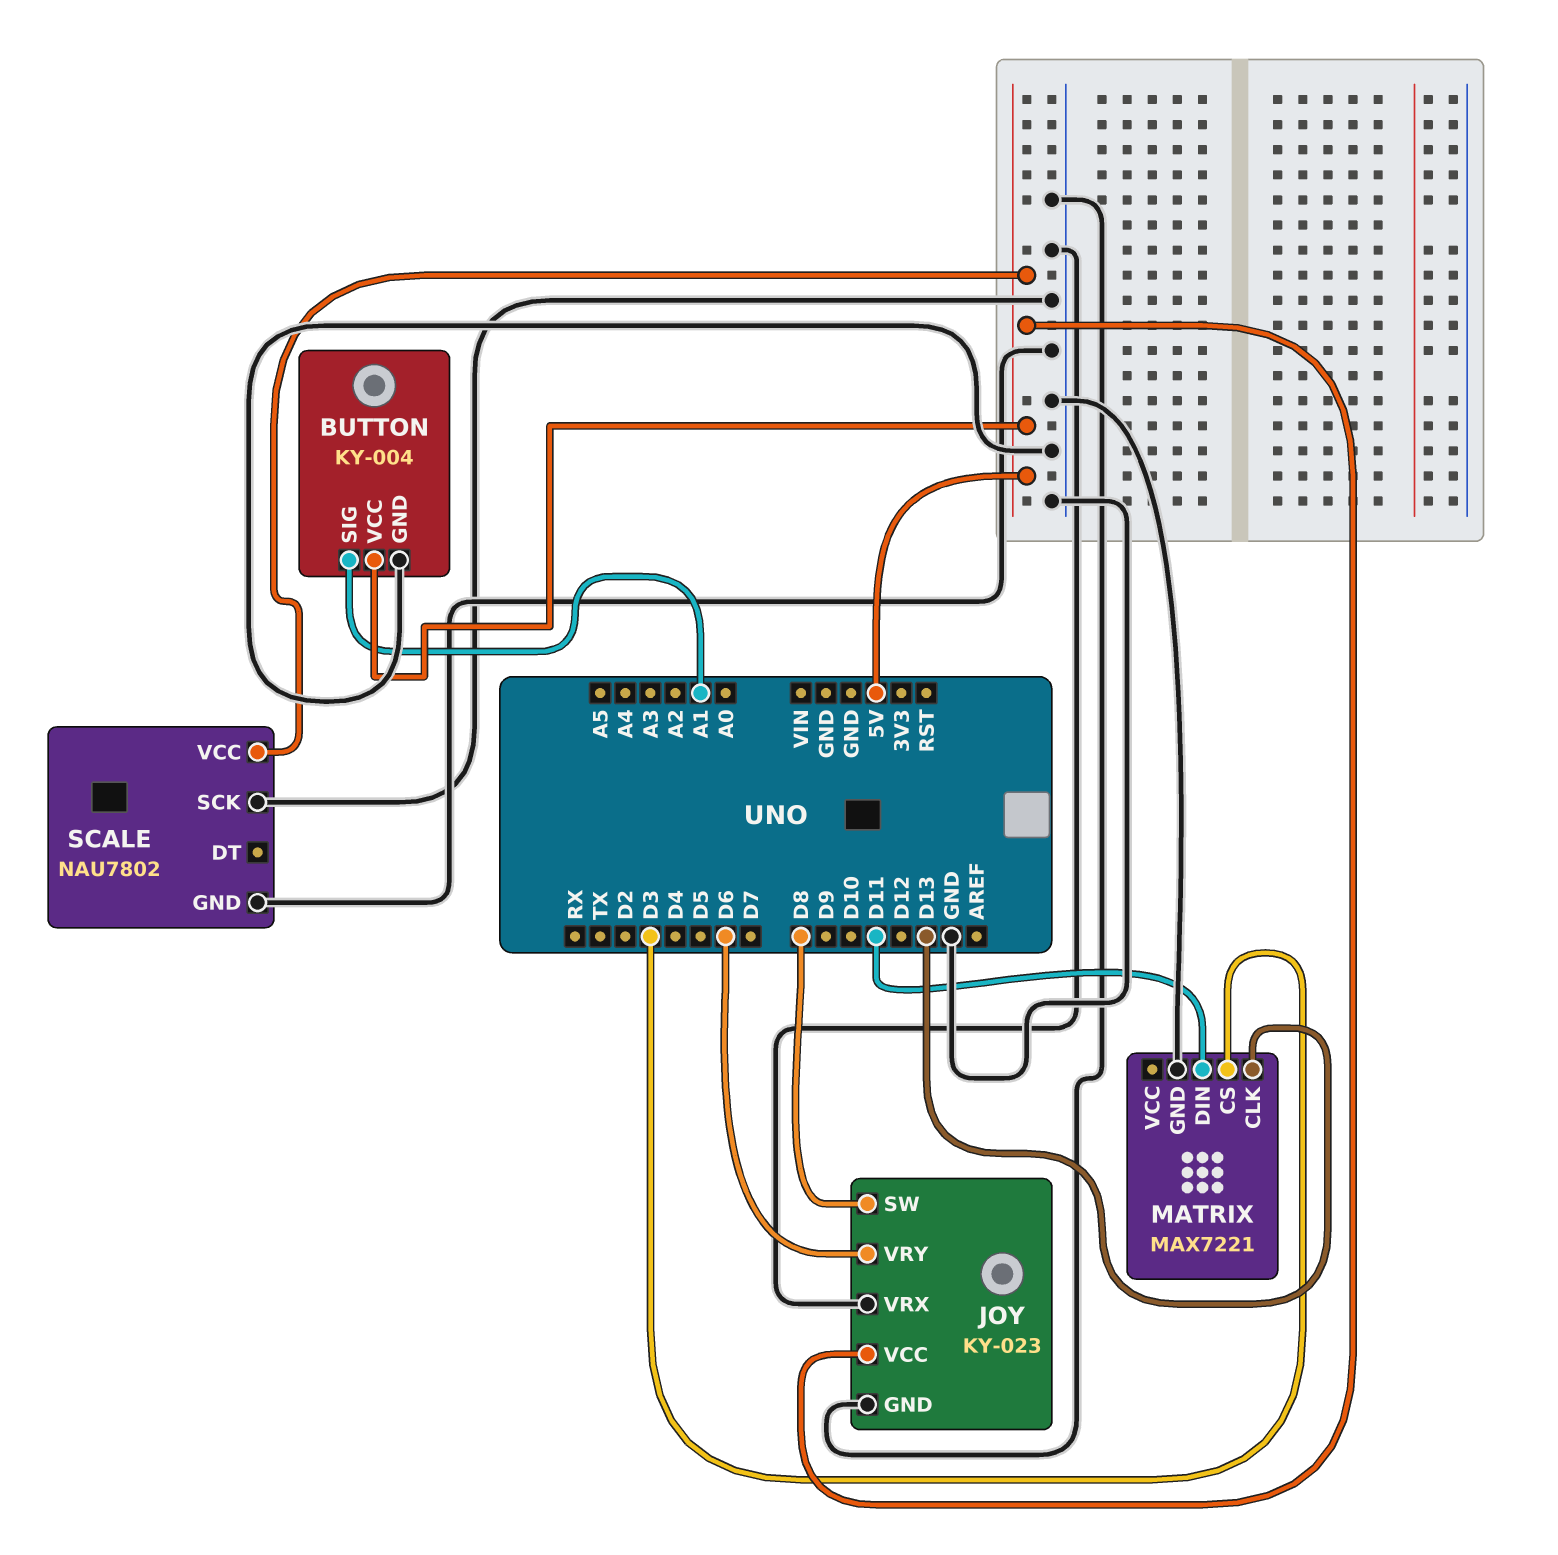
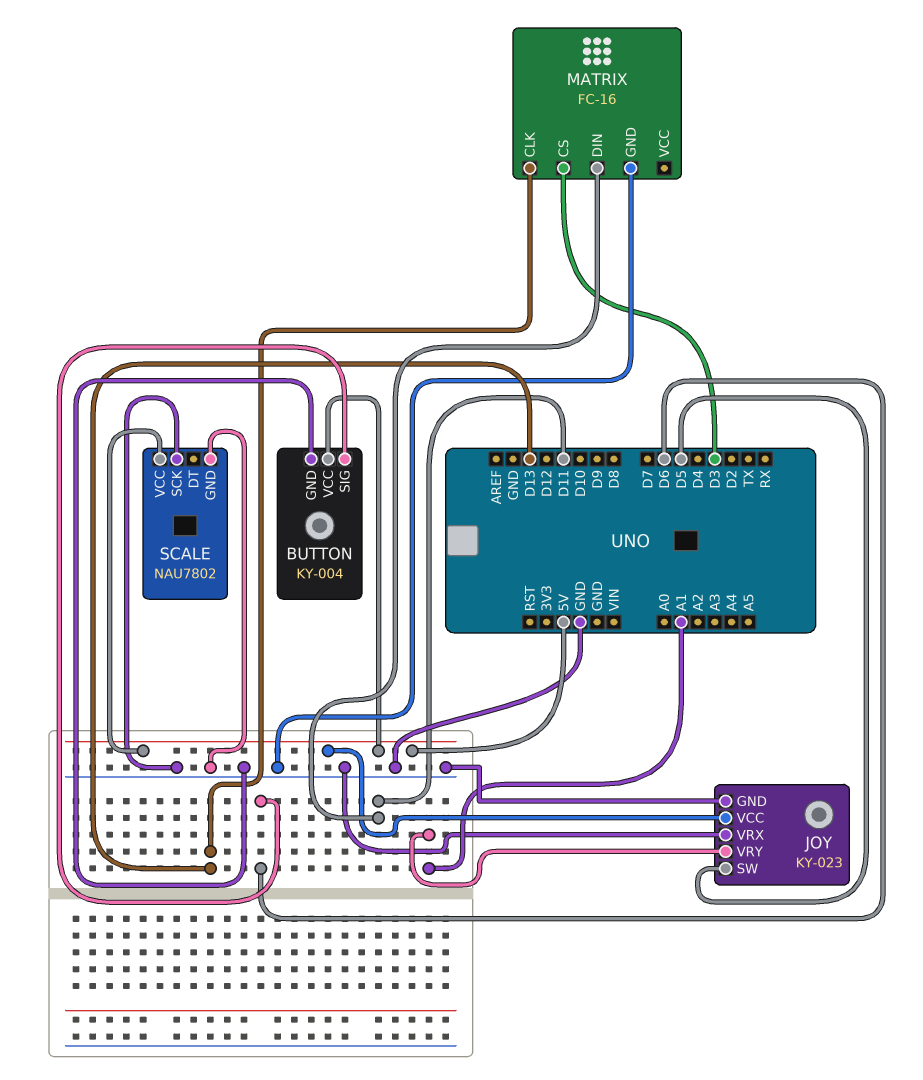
BUTTON pin SIG: A1 -> D6
JOY pin SW: D8 -> D5
JOY pin VRY: D6 -> A1
MATRIX: MAX7221 -> FC-16

